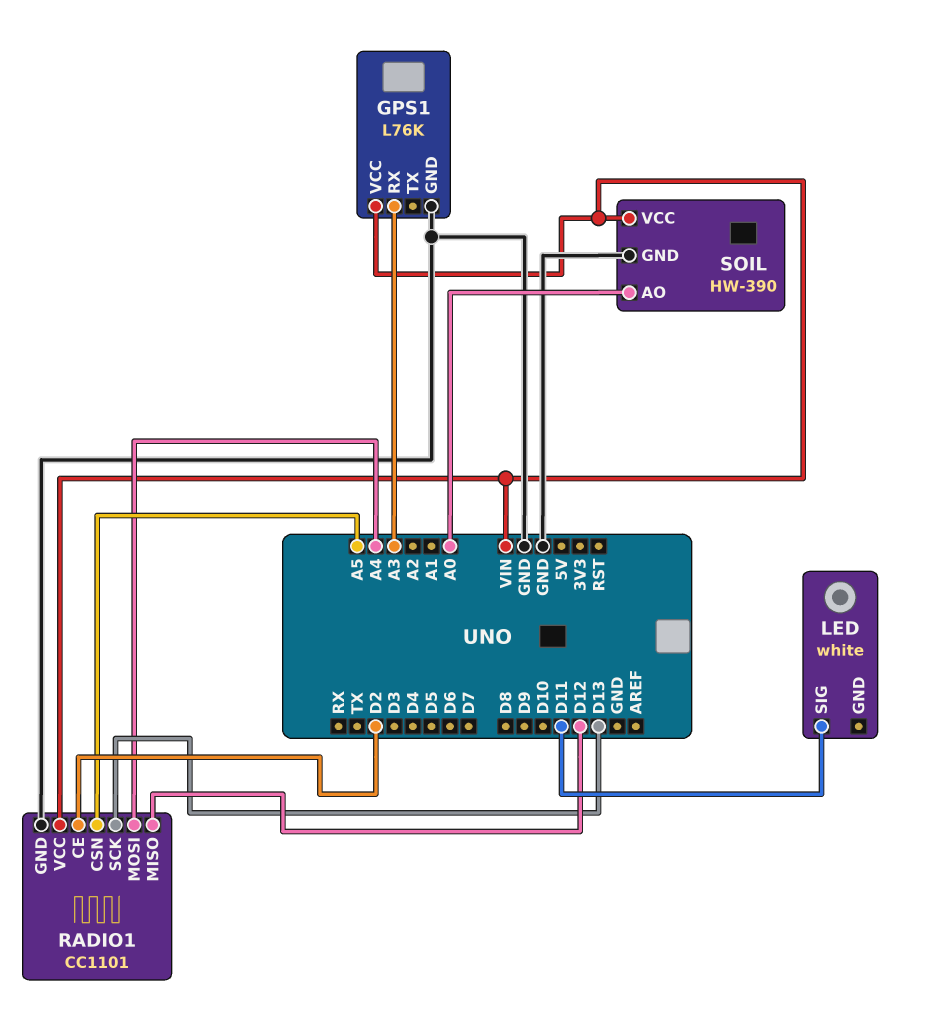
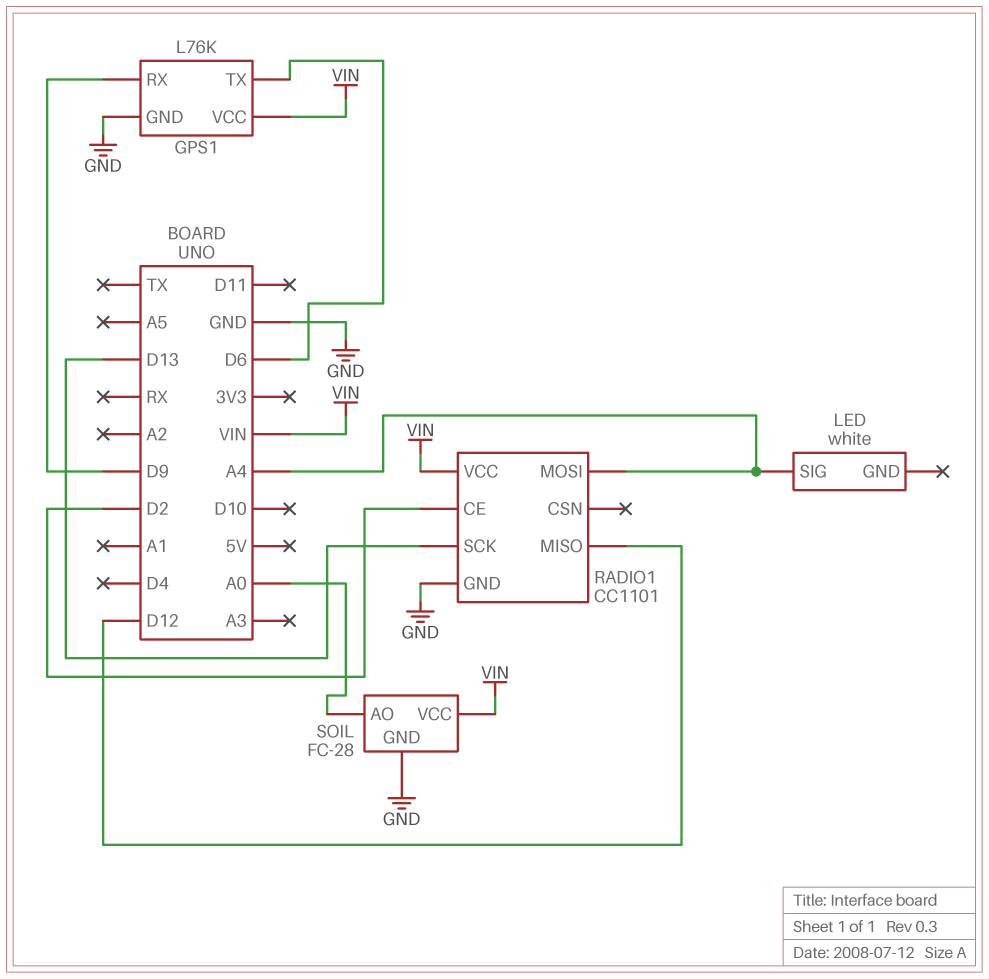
GPS1 pin RX: A3 -> D9
GPS1 pin TX: none -> D6
LED pin SIG: D11 -> A4
RADIO1 pin CSN: A5 -> none
SOIL: HW-390 -> FC-28

